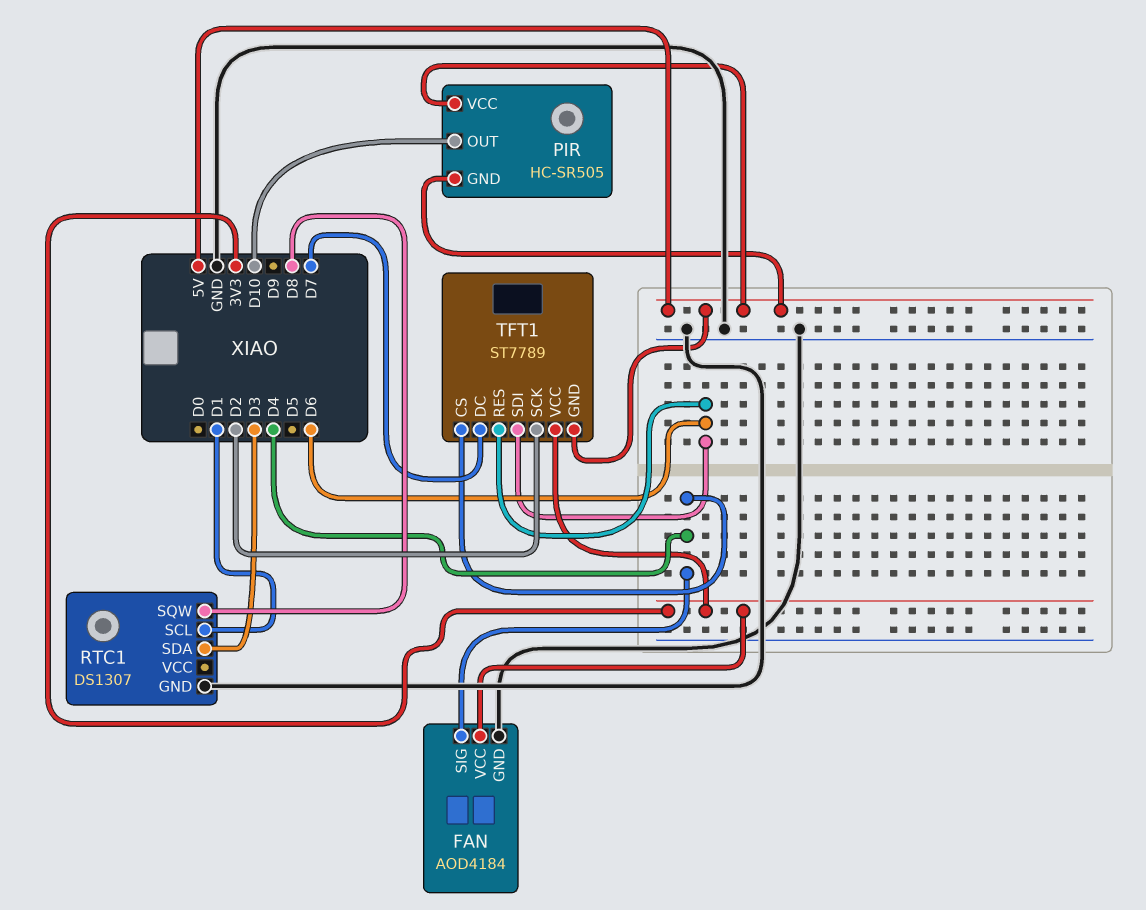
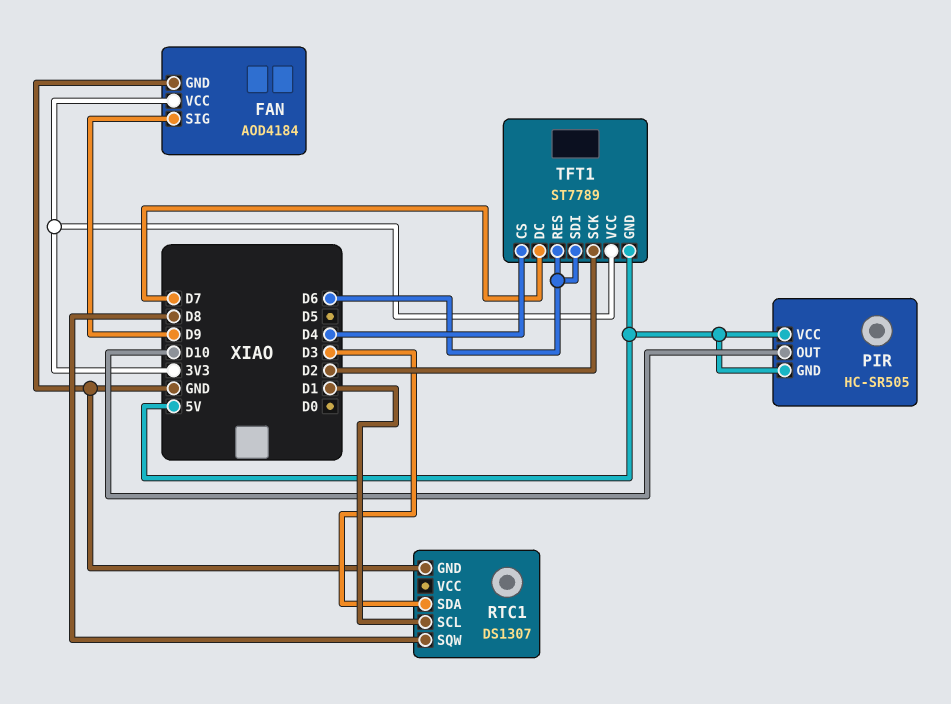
FAN pin SIG: D4 -> D9

